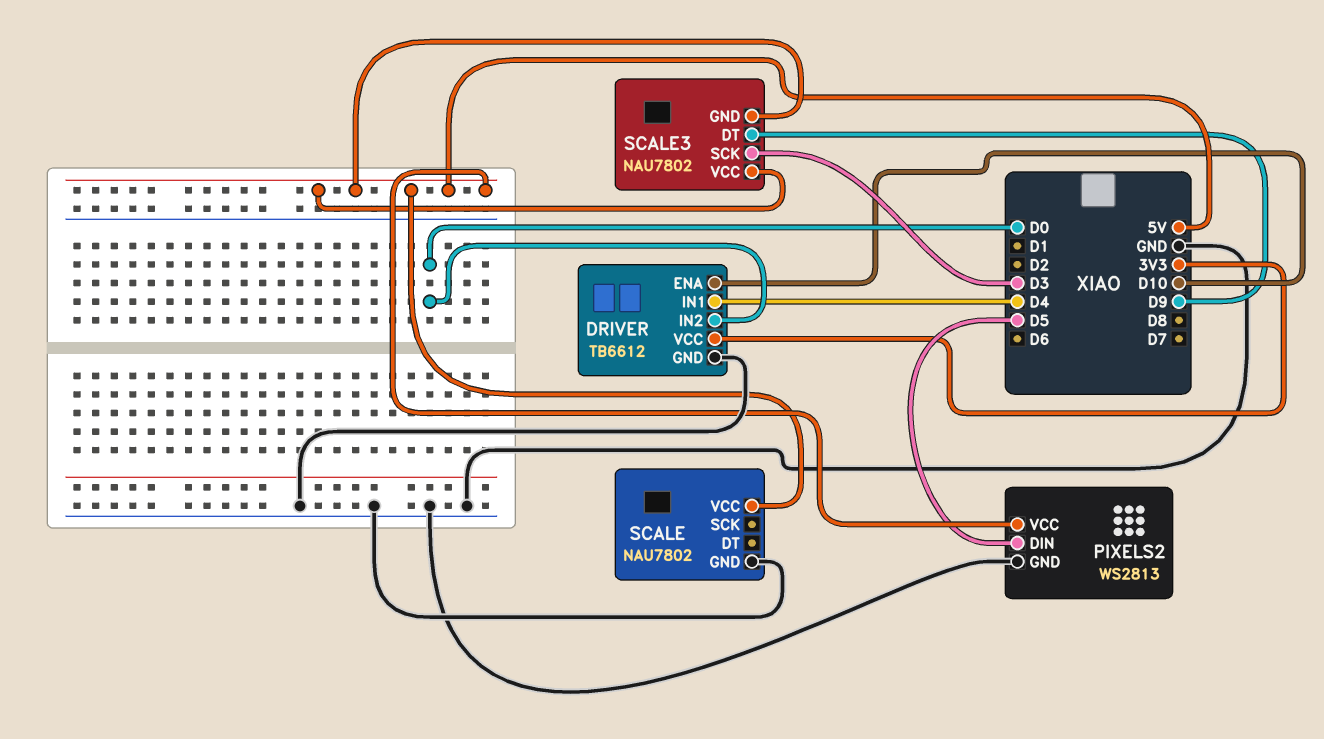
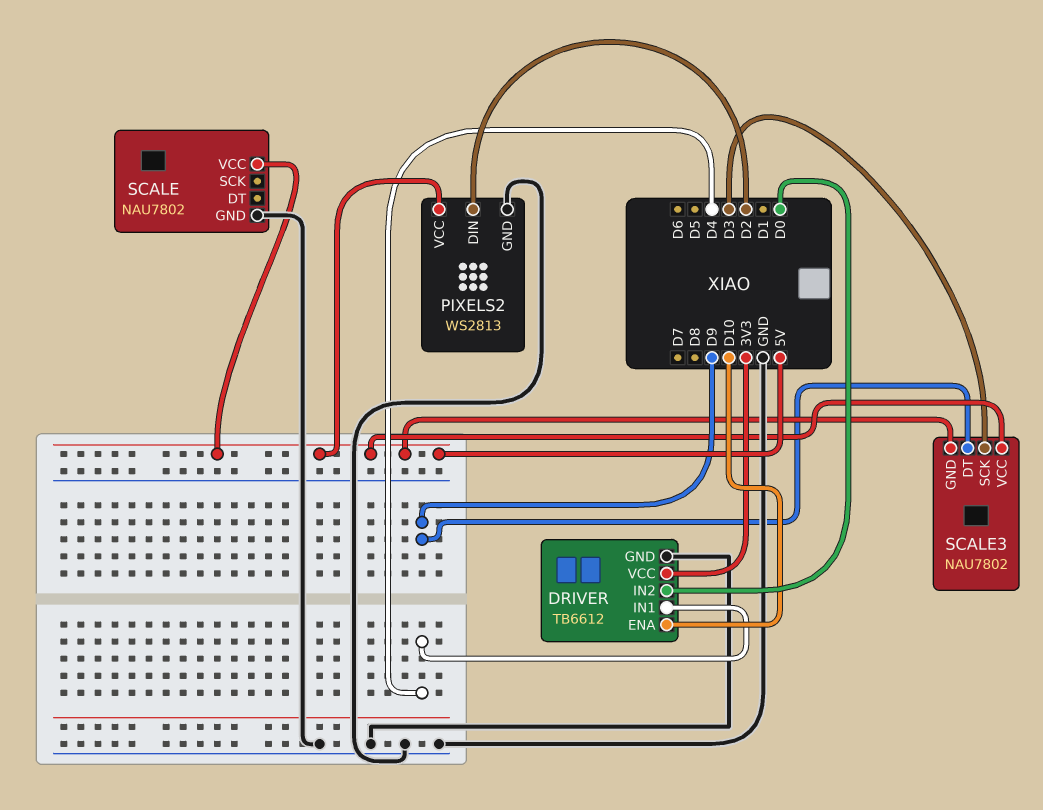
PIXELS2 pin DIN: D5 -> D2

